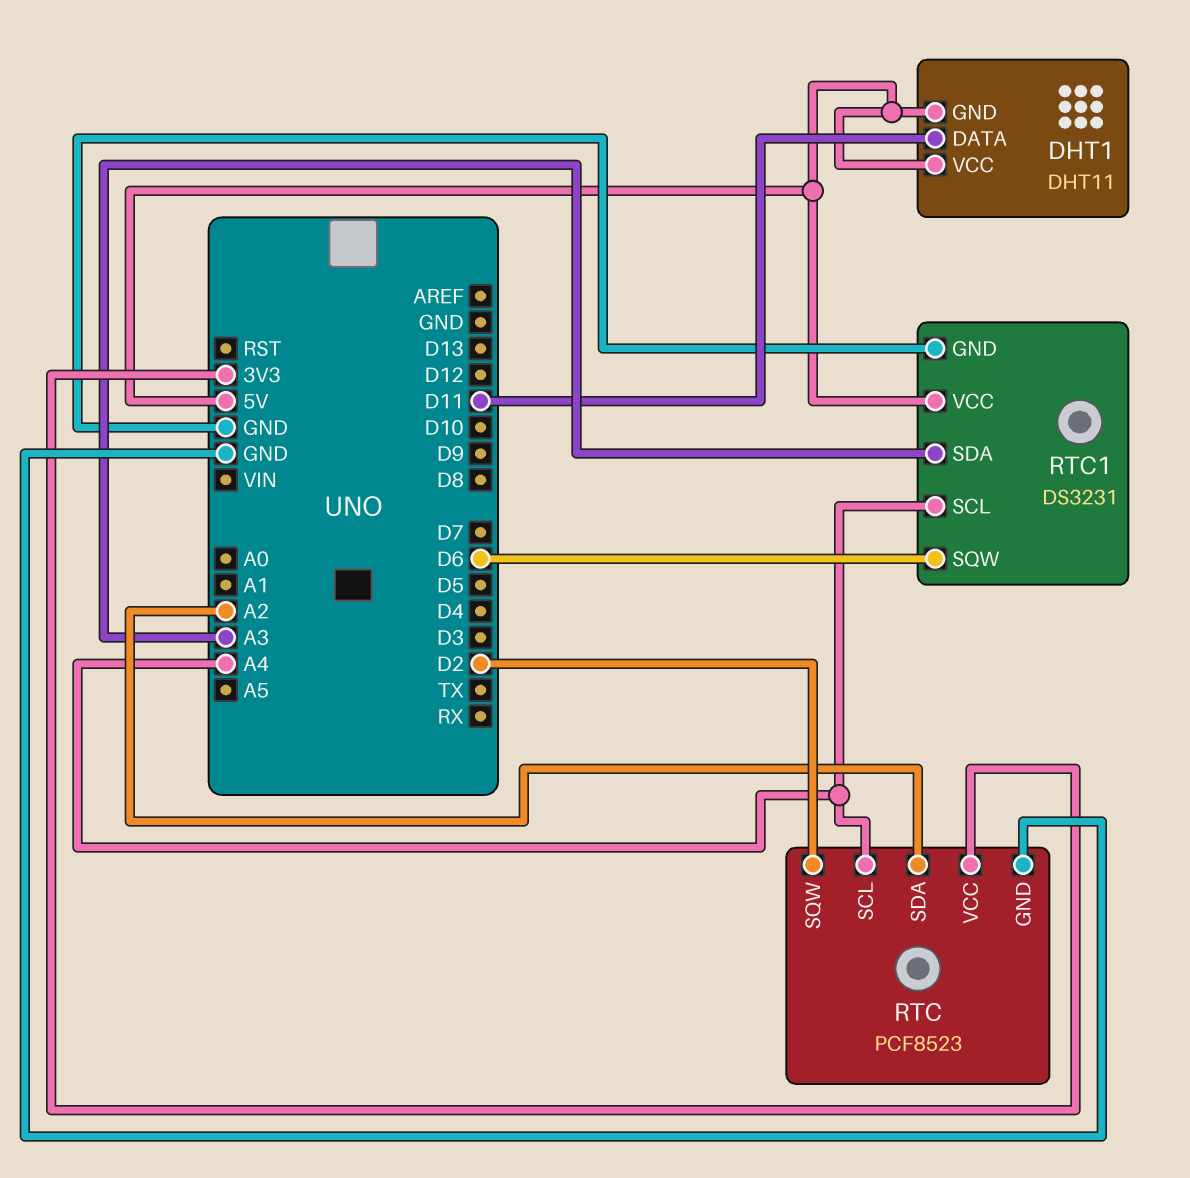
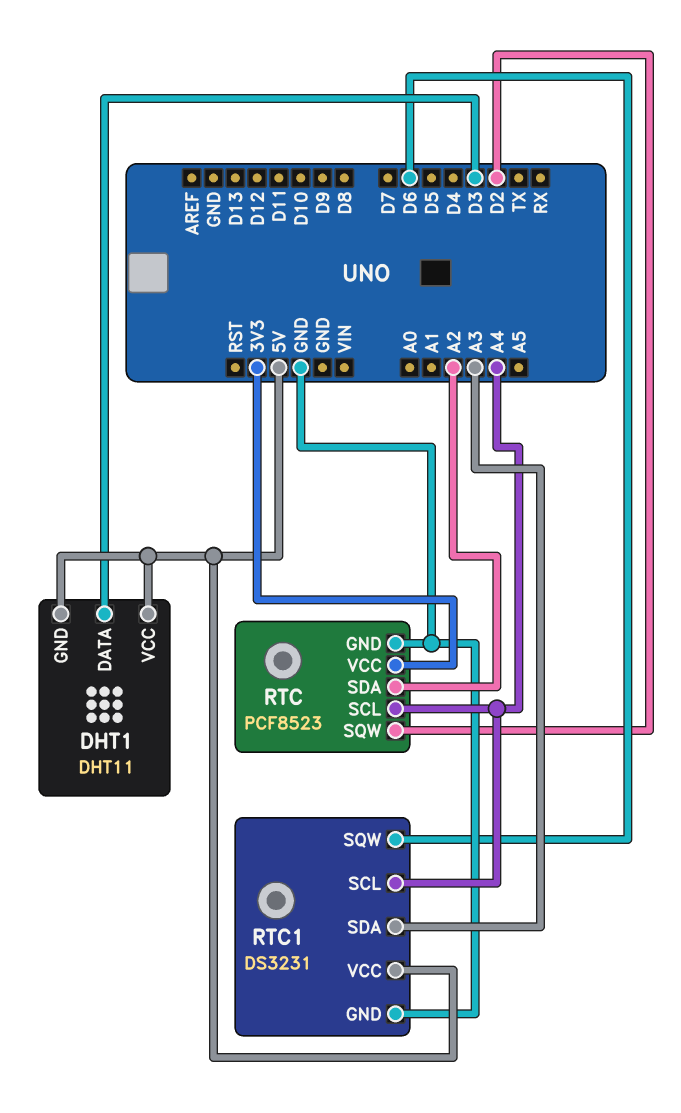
DHT1 pin DATA: D11 -> D3

